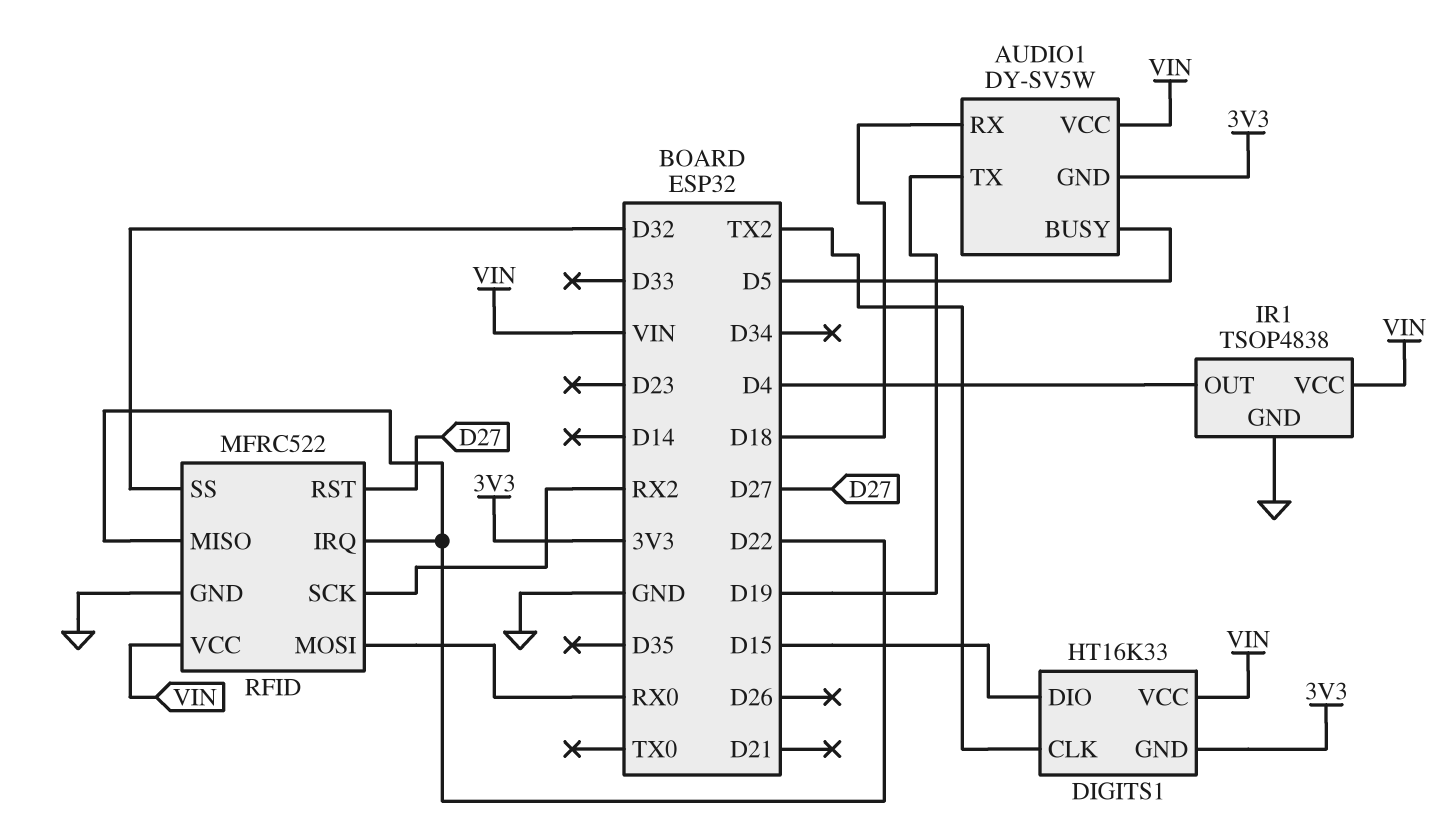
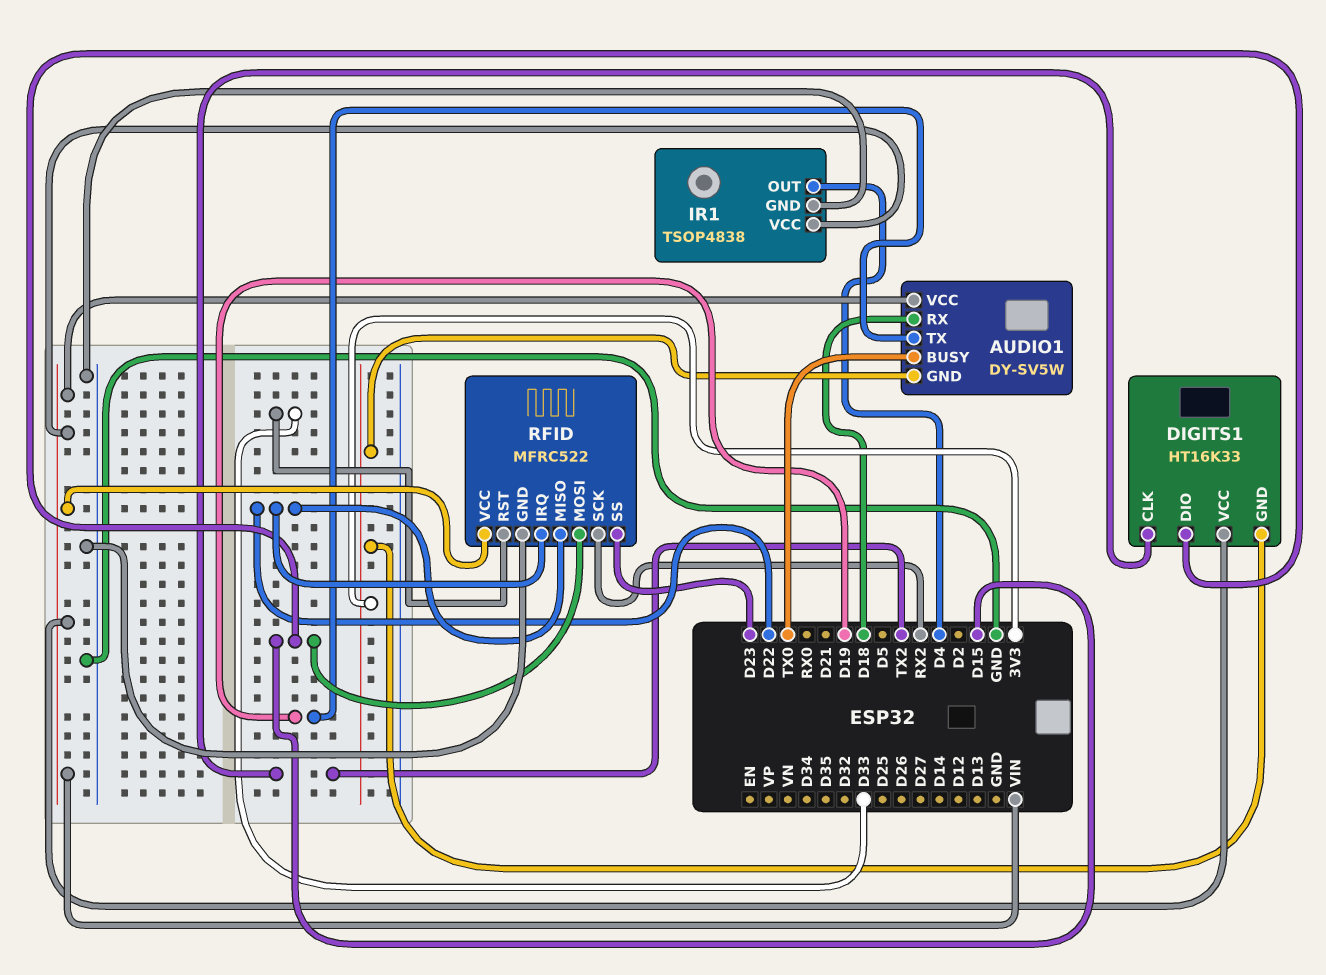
AUDIO1 pin BUSY: D5 -> TX0
RFID pin MOSI: RX0 -> D15
RFID pin RST: D27 -> D33
RFID pin SS: D32 -> D23

